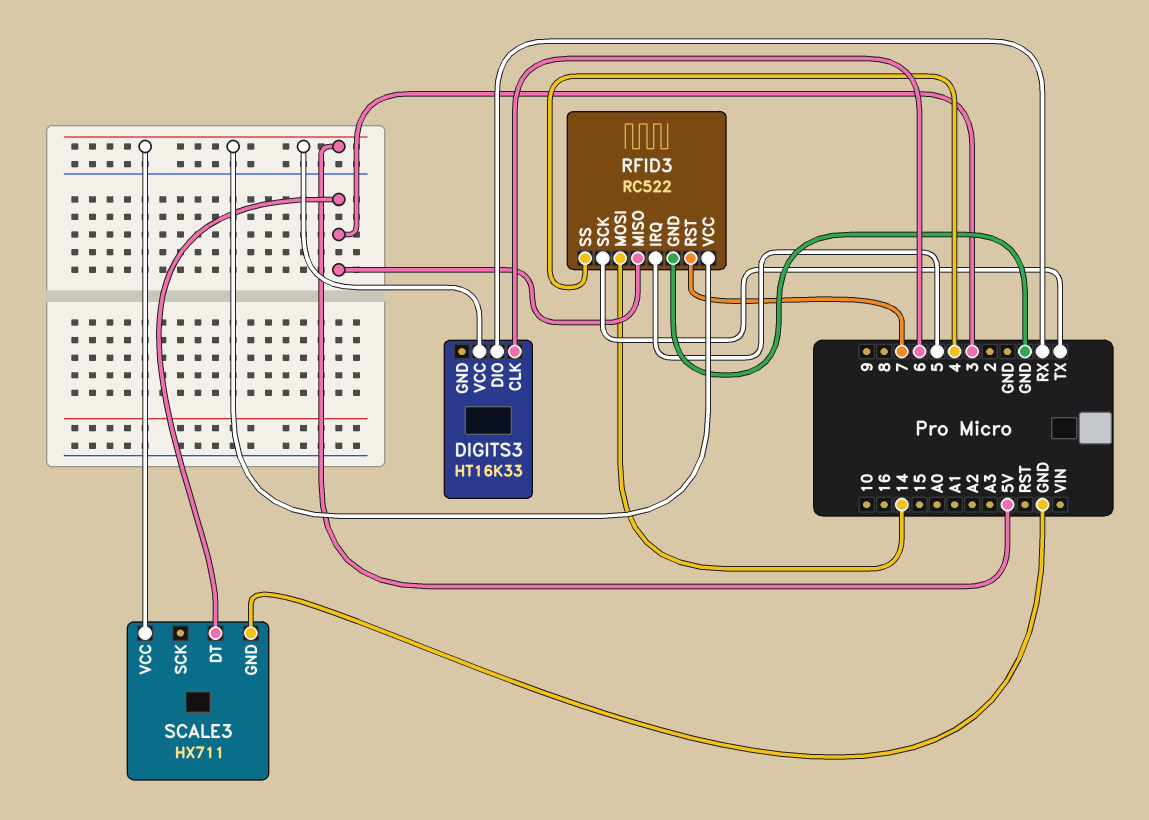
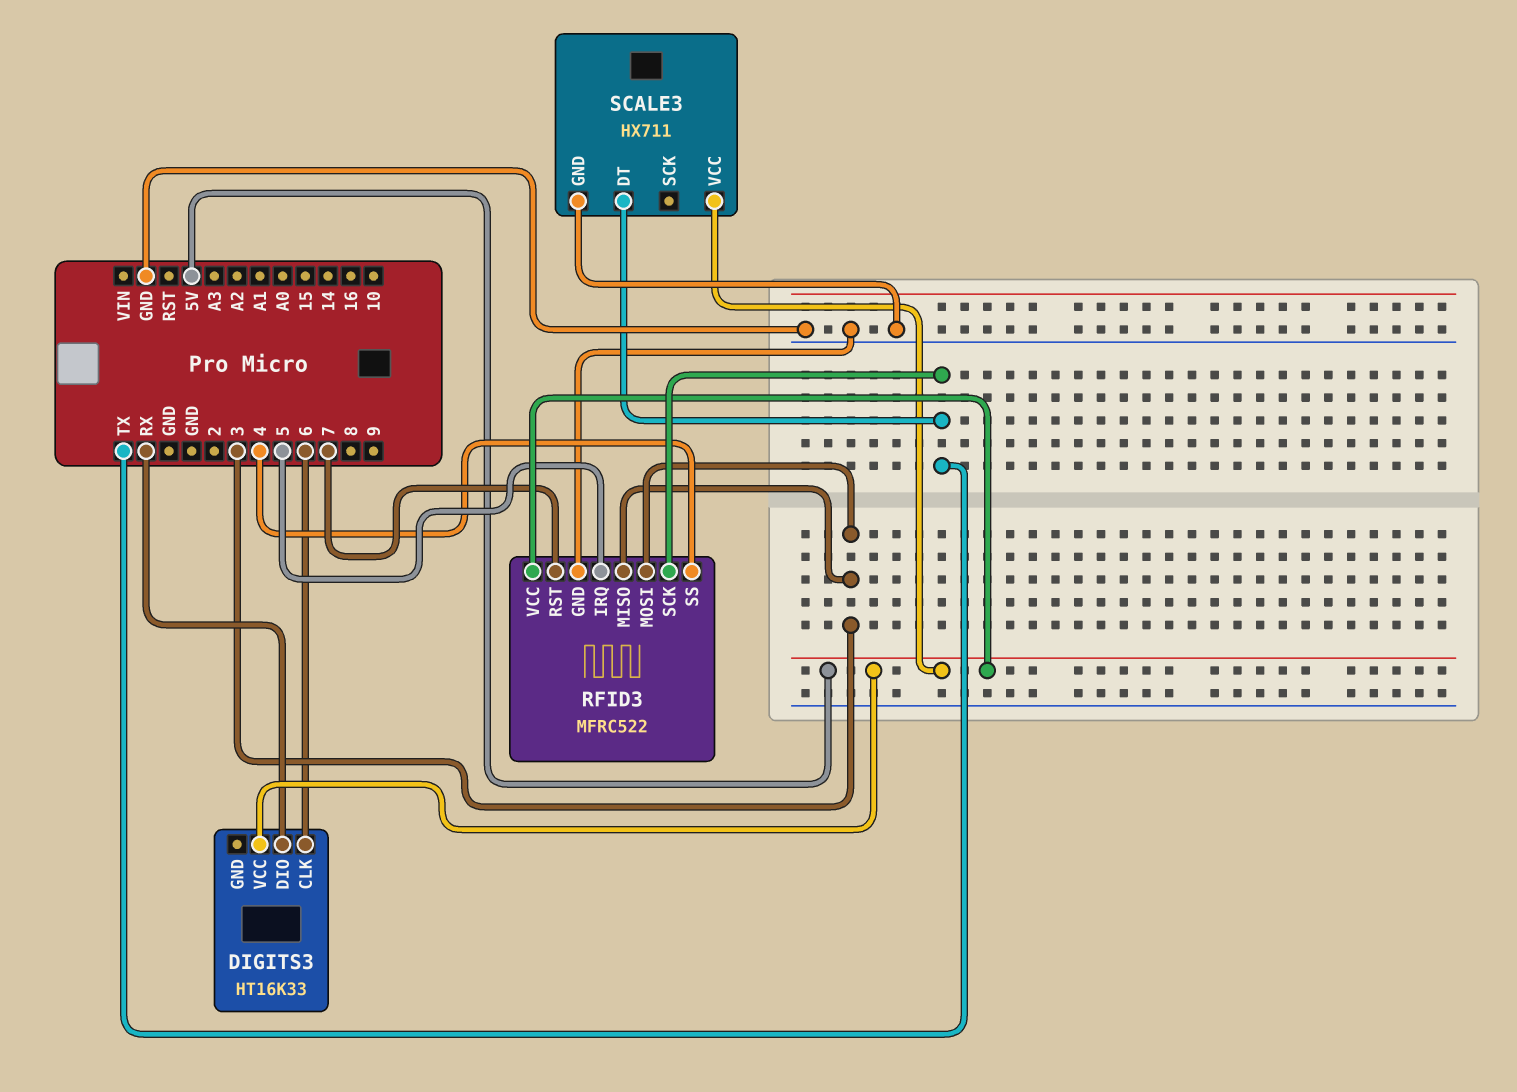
RFID3: RC522 -> MFRC522
RFID3 pin MOSI: 14 -> 3
SCALE3 pin DT: 3 -> TX

